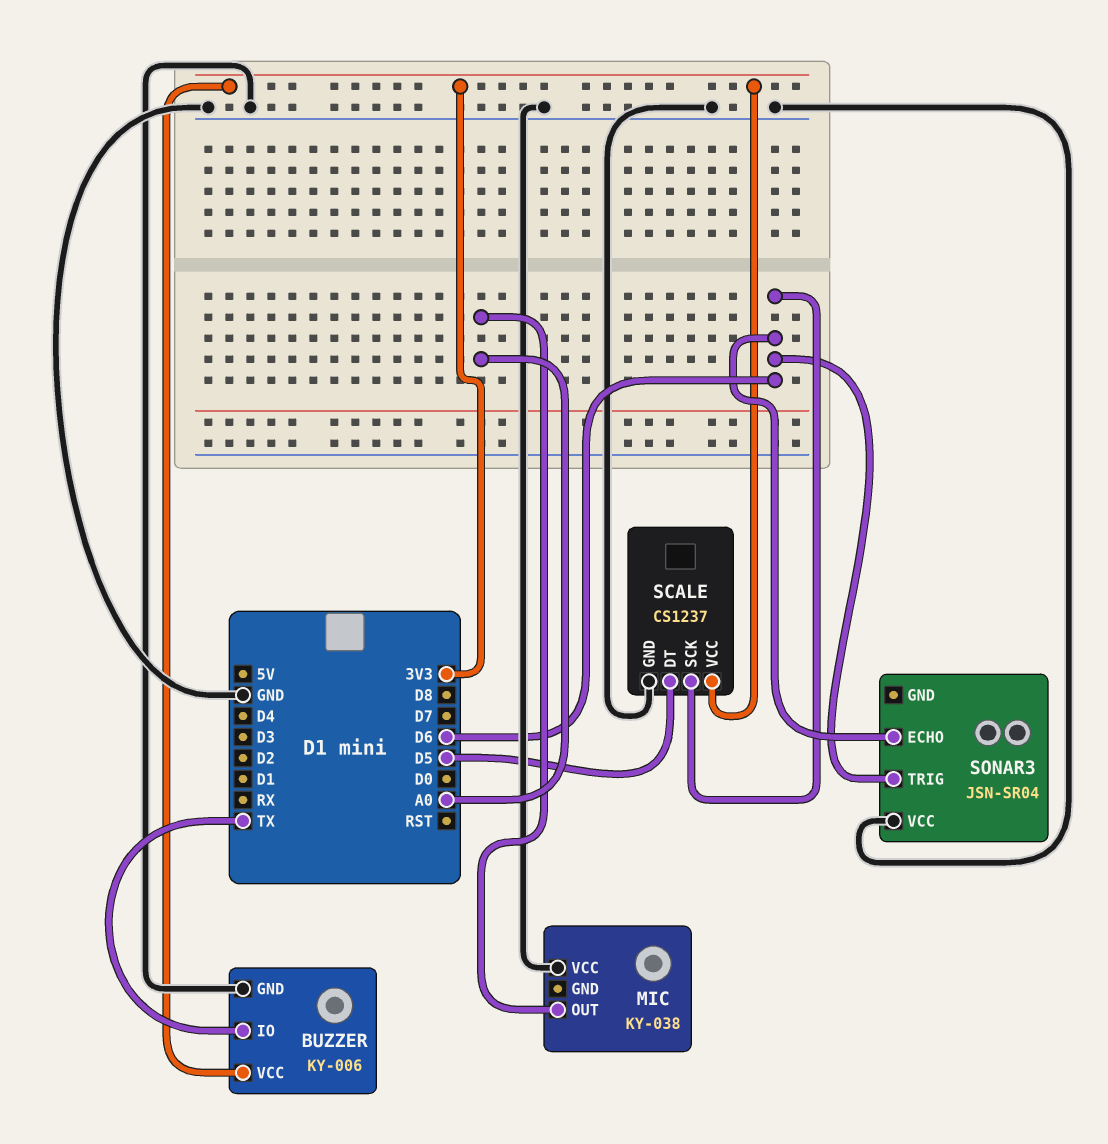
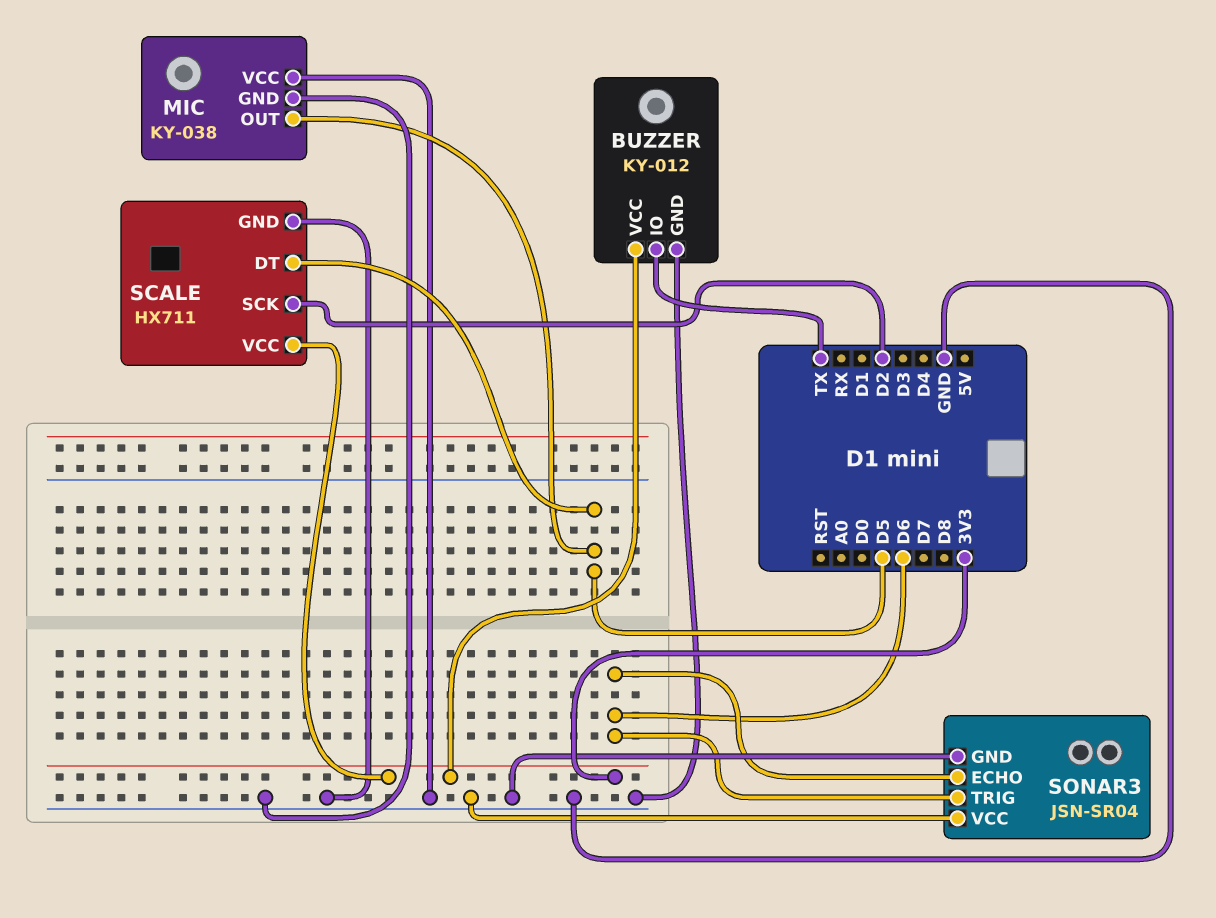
BUZZER: KY-006 -> KY-012
MIC pin GND: none -> GND
MIC pin OUT: A0 -> D5
SCALE: CS1237 -> HX711
SCALE pin SCK: D6 -> D2
SONAR3 pin GND: none -> GND

